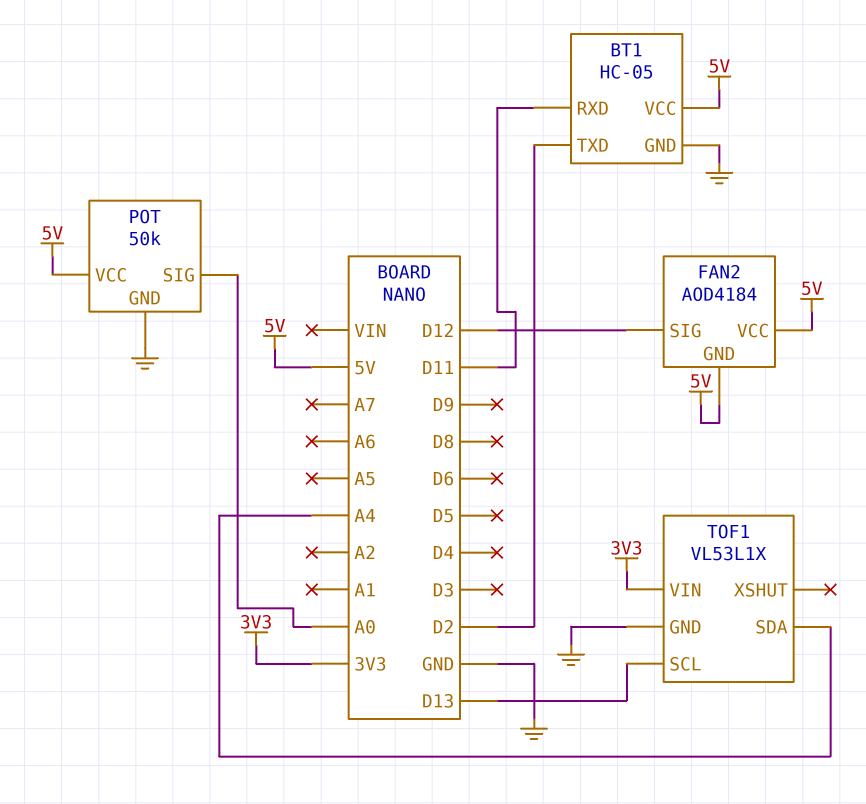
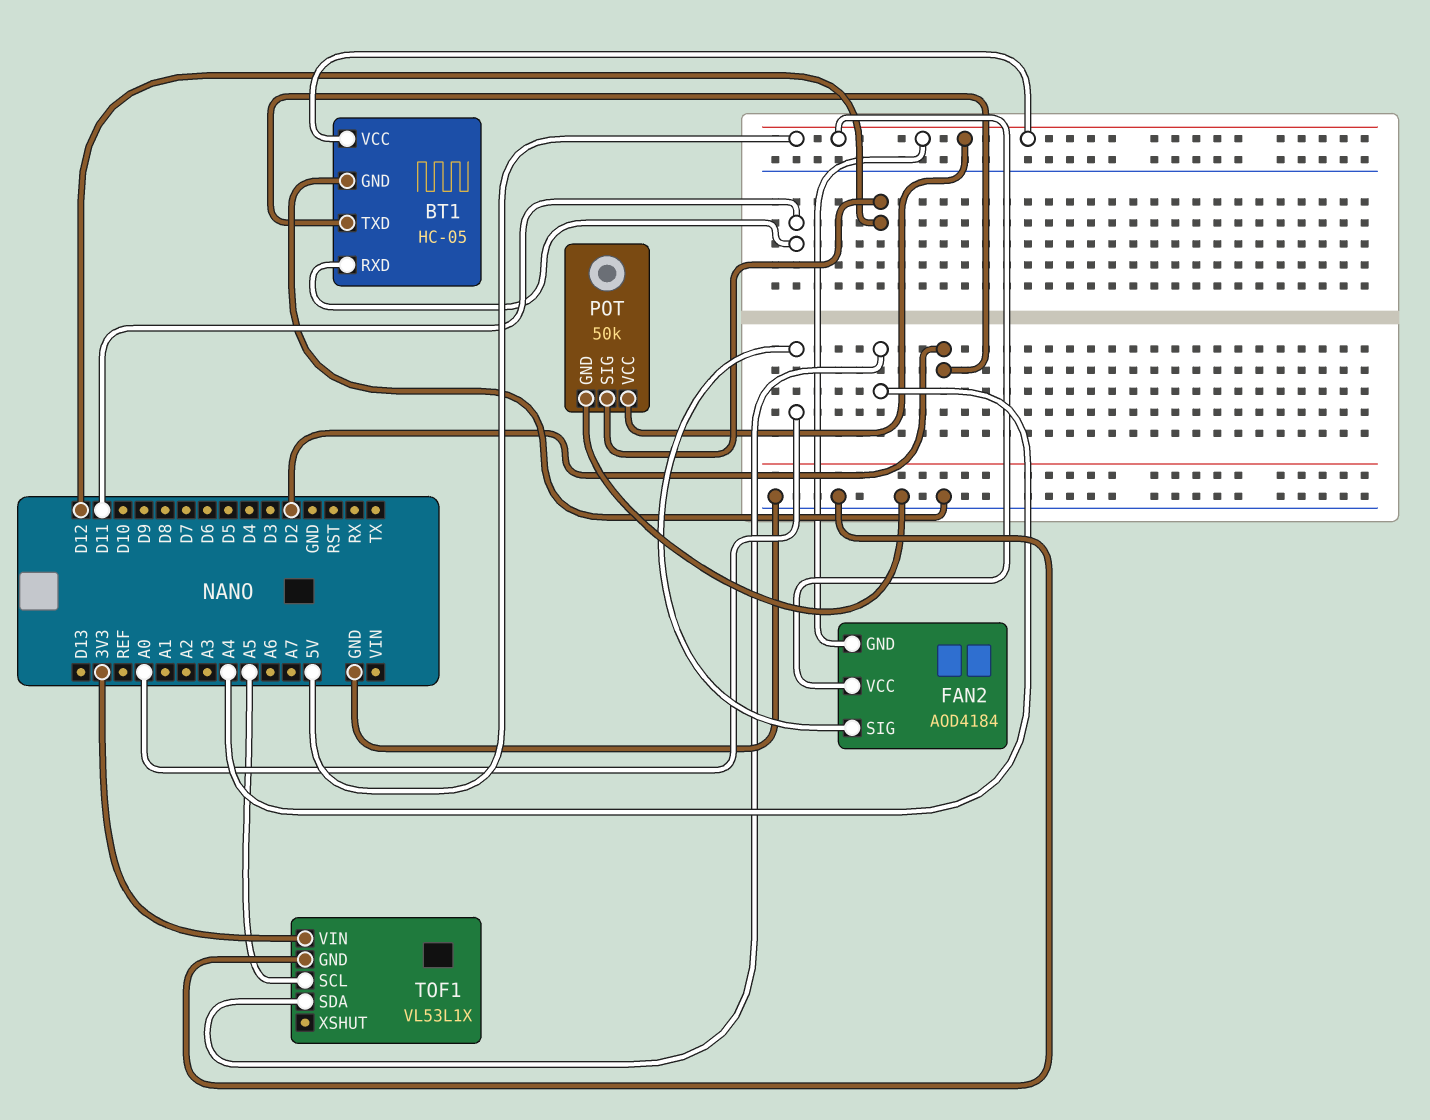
FAN2 pin SIG: D12 -> A0
POT pin SIG: A0 -> D12
TOF1 pin SCL: D13 -> A5

